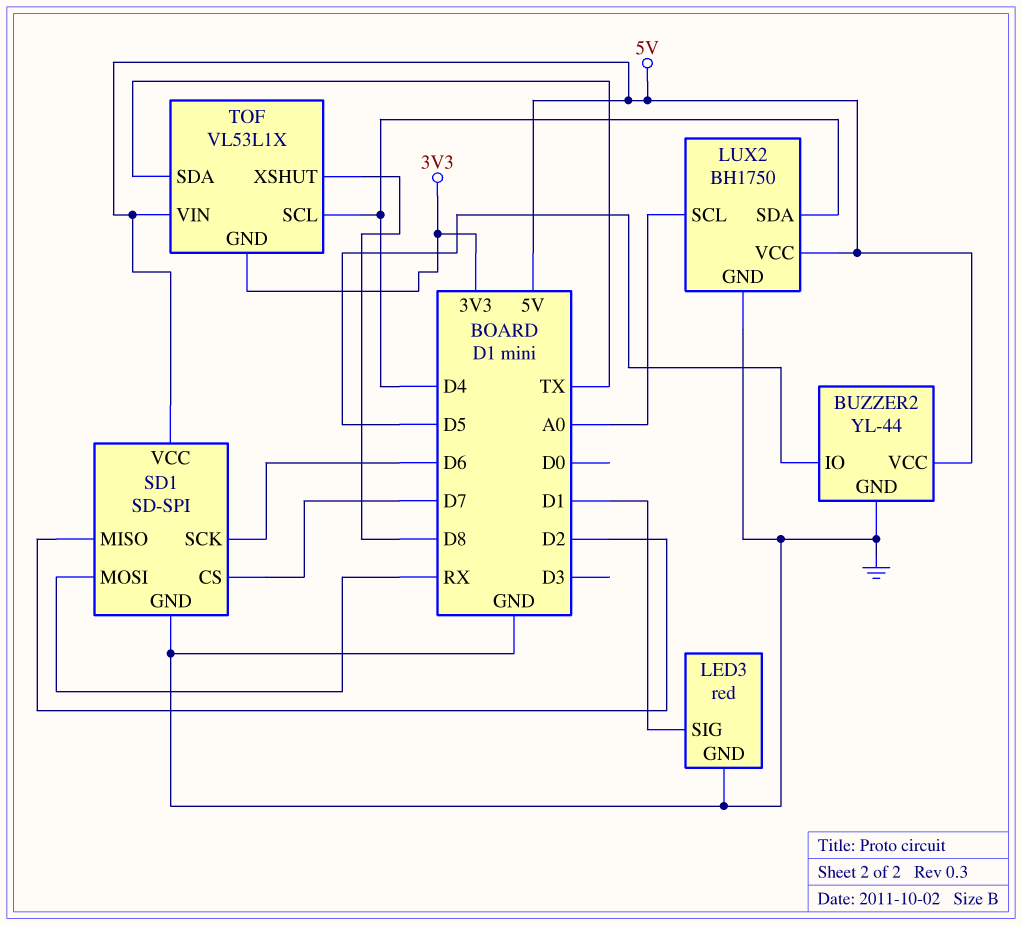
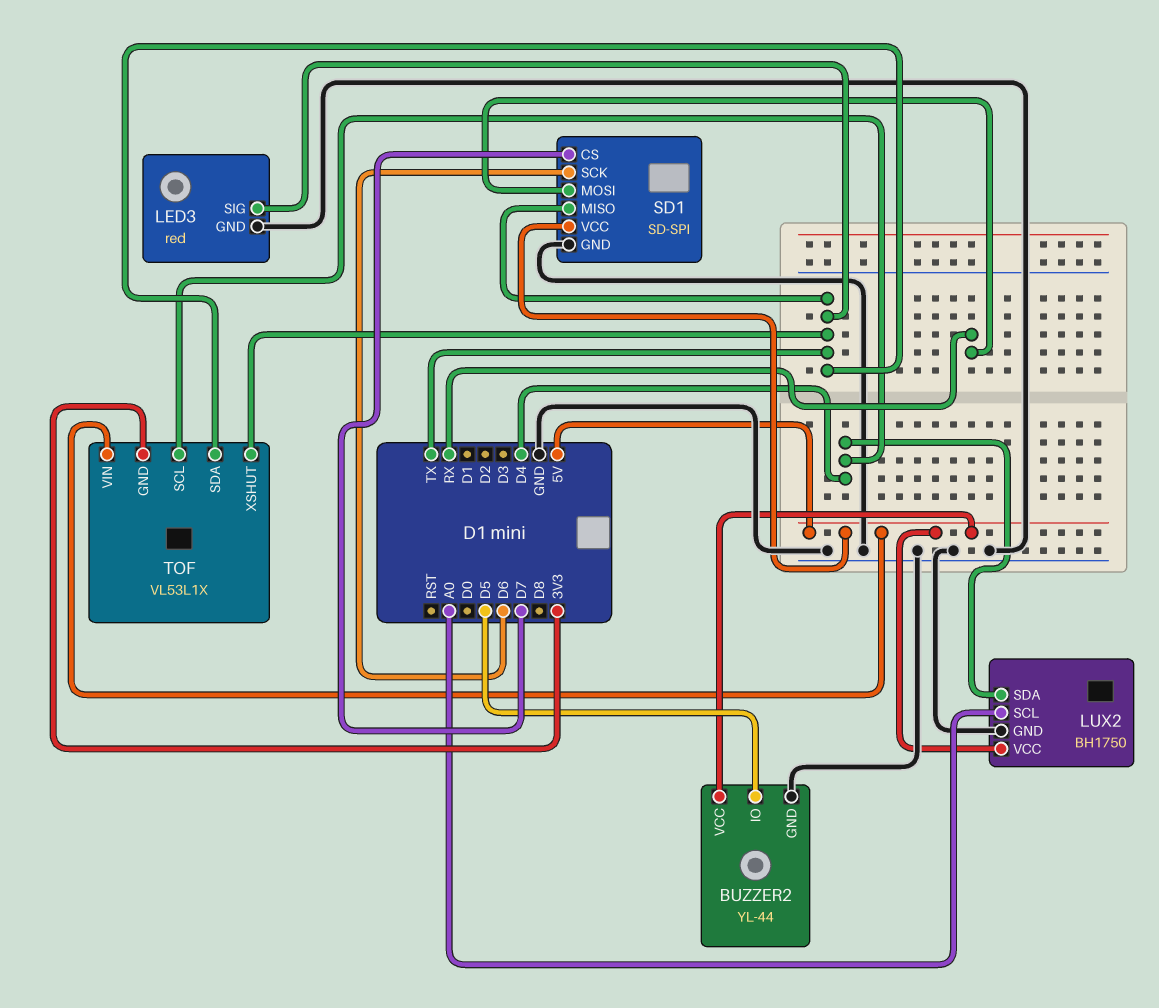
LED3 pin SIG: D1 -> TX
SD1 pin MISO: D2 -> TX
TOF pin XSHUT: D8 -> TX

